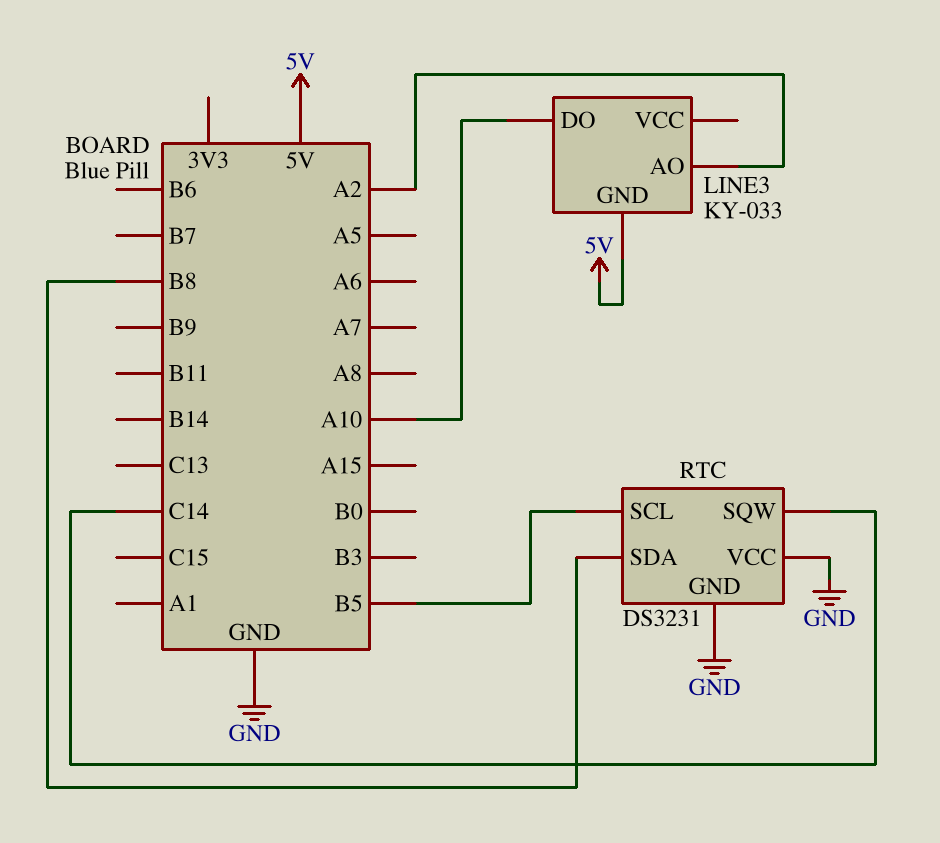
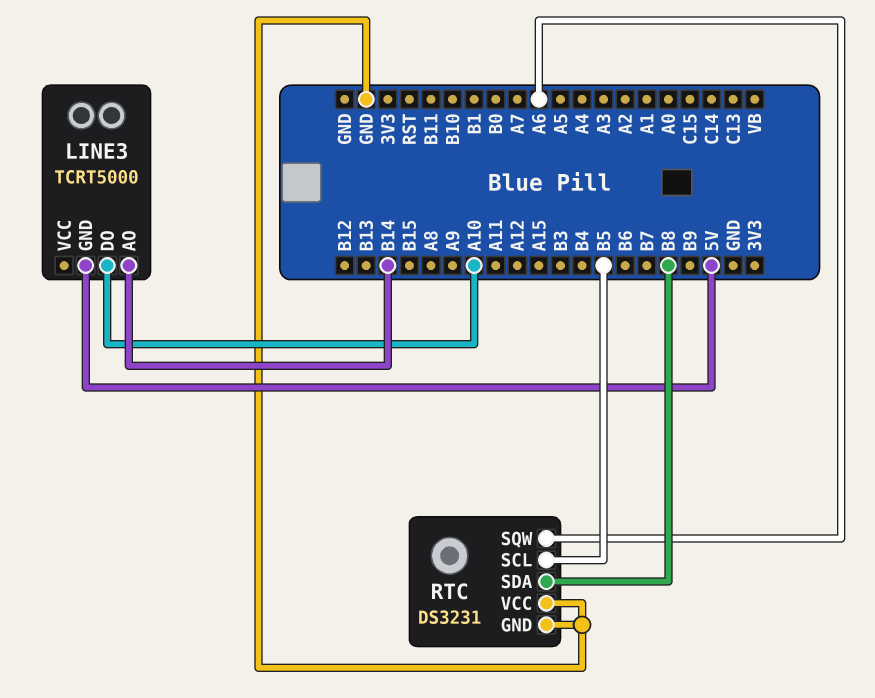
LINE3: KY-033 -> TCRT5000
LINE3 pin AO: A2 -> B14
RTC pin SQW: C14 -> A6

